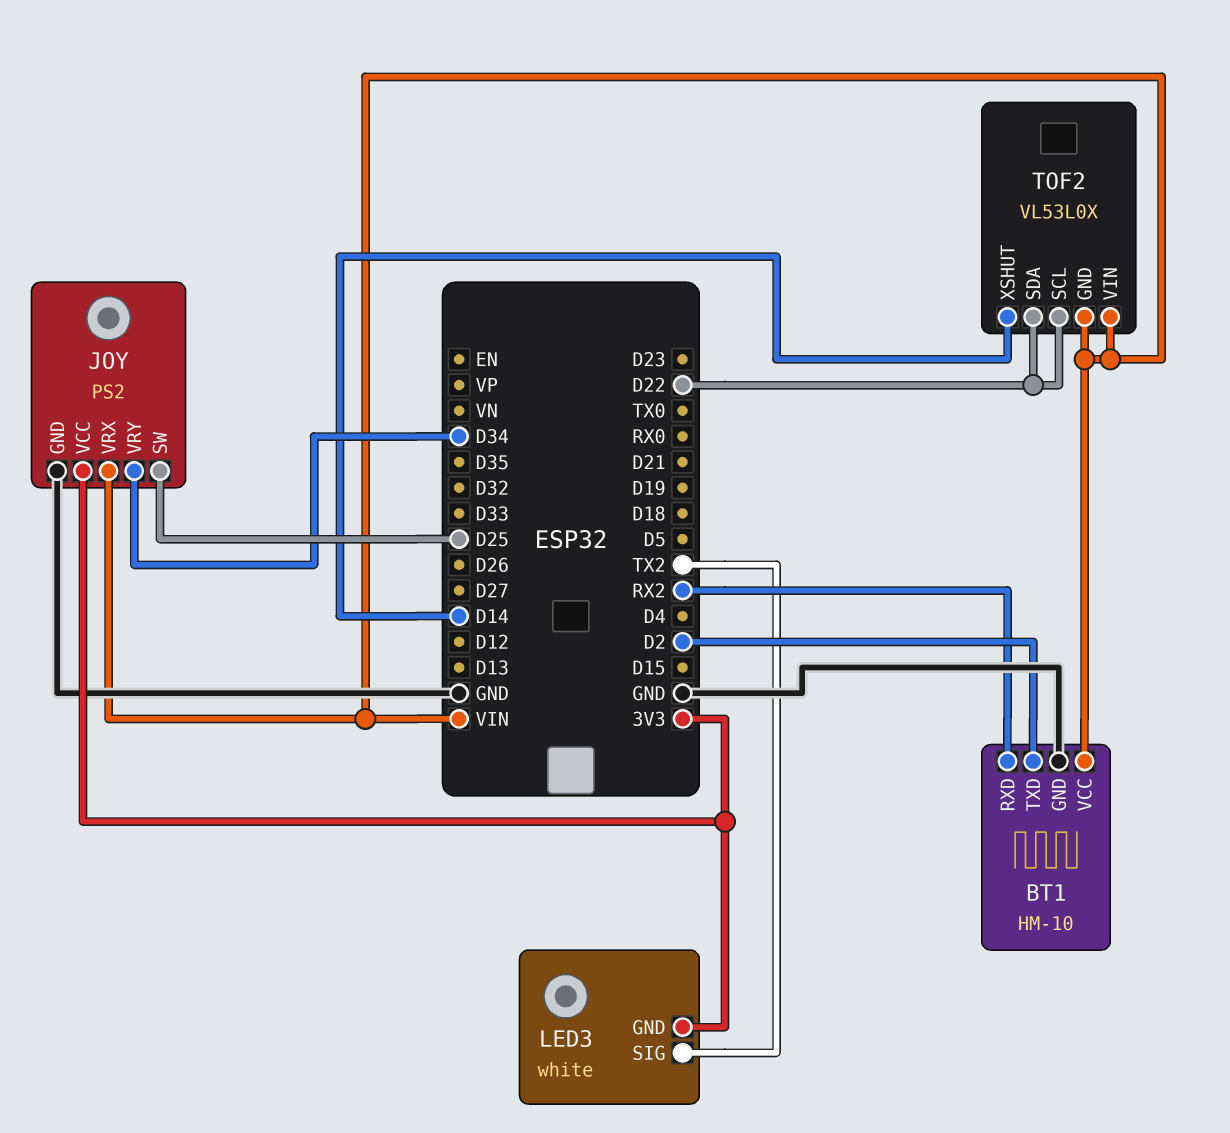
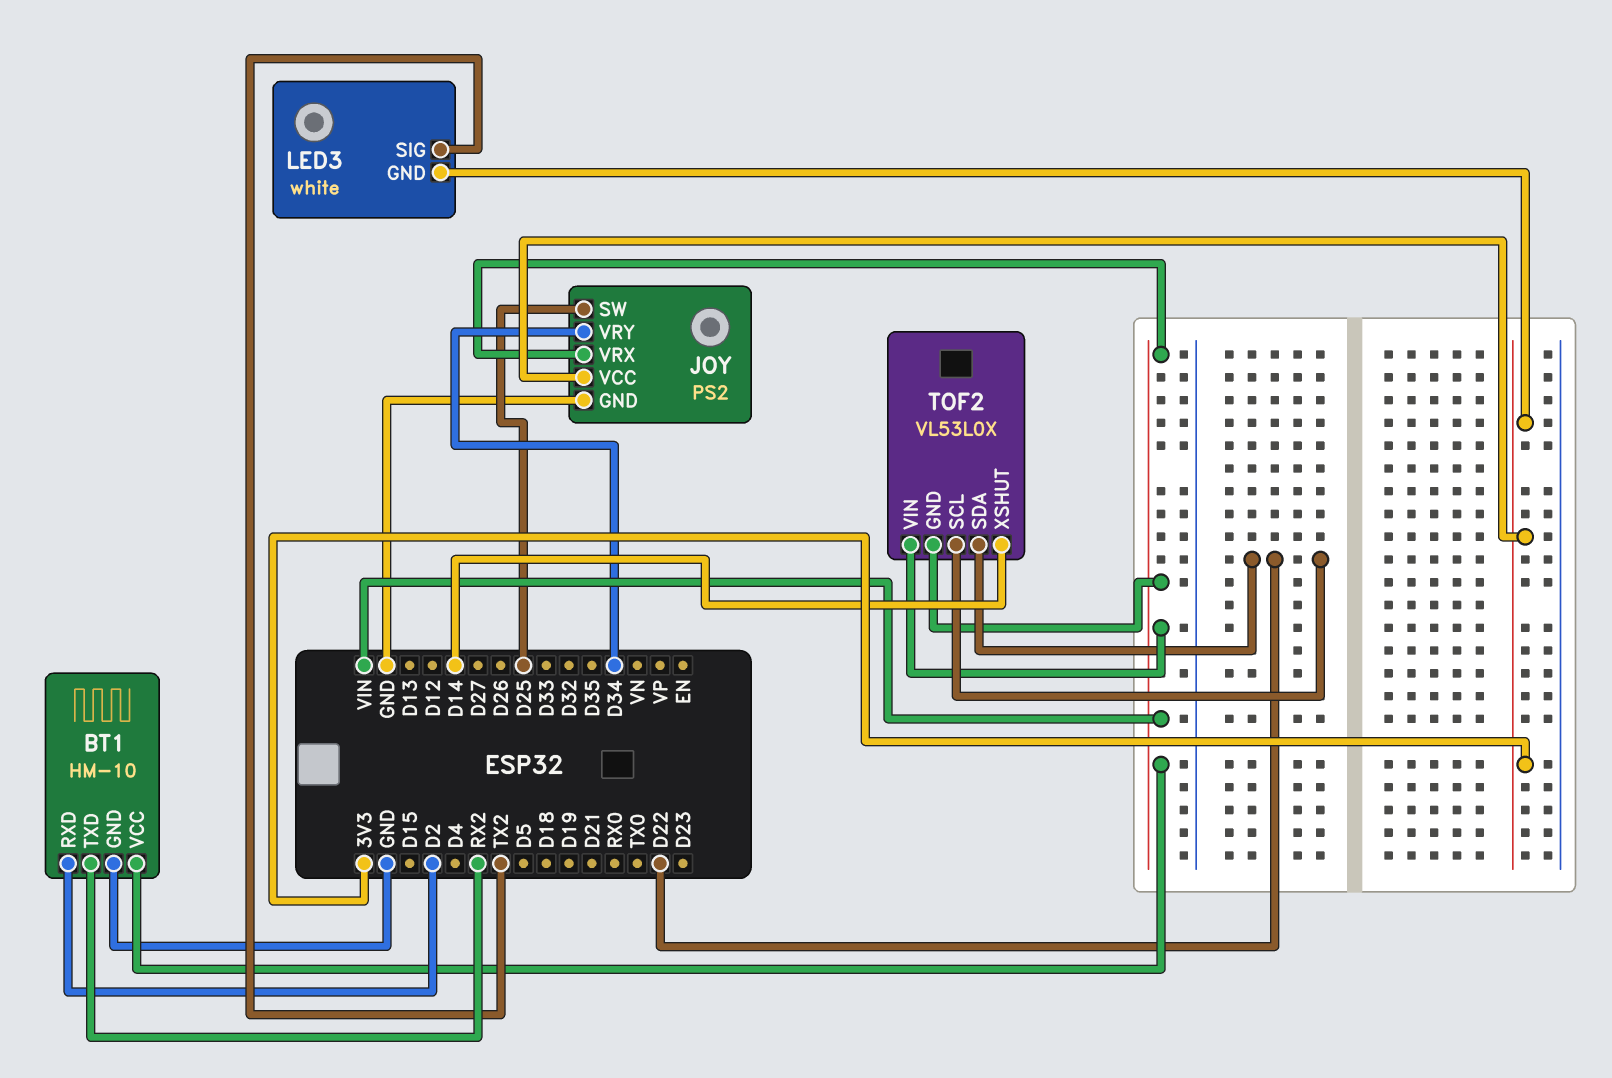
BT1 pin RXD: RX2 -> D2
BT1 pin TXD: D2 -> RX2

